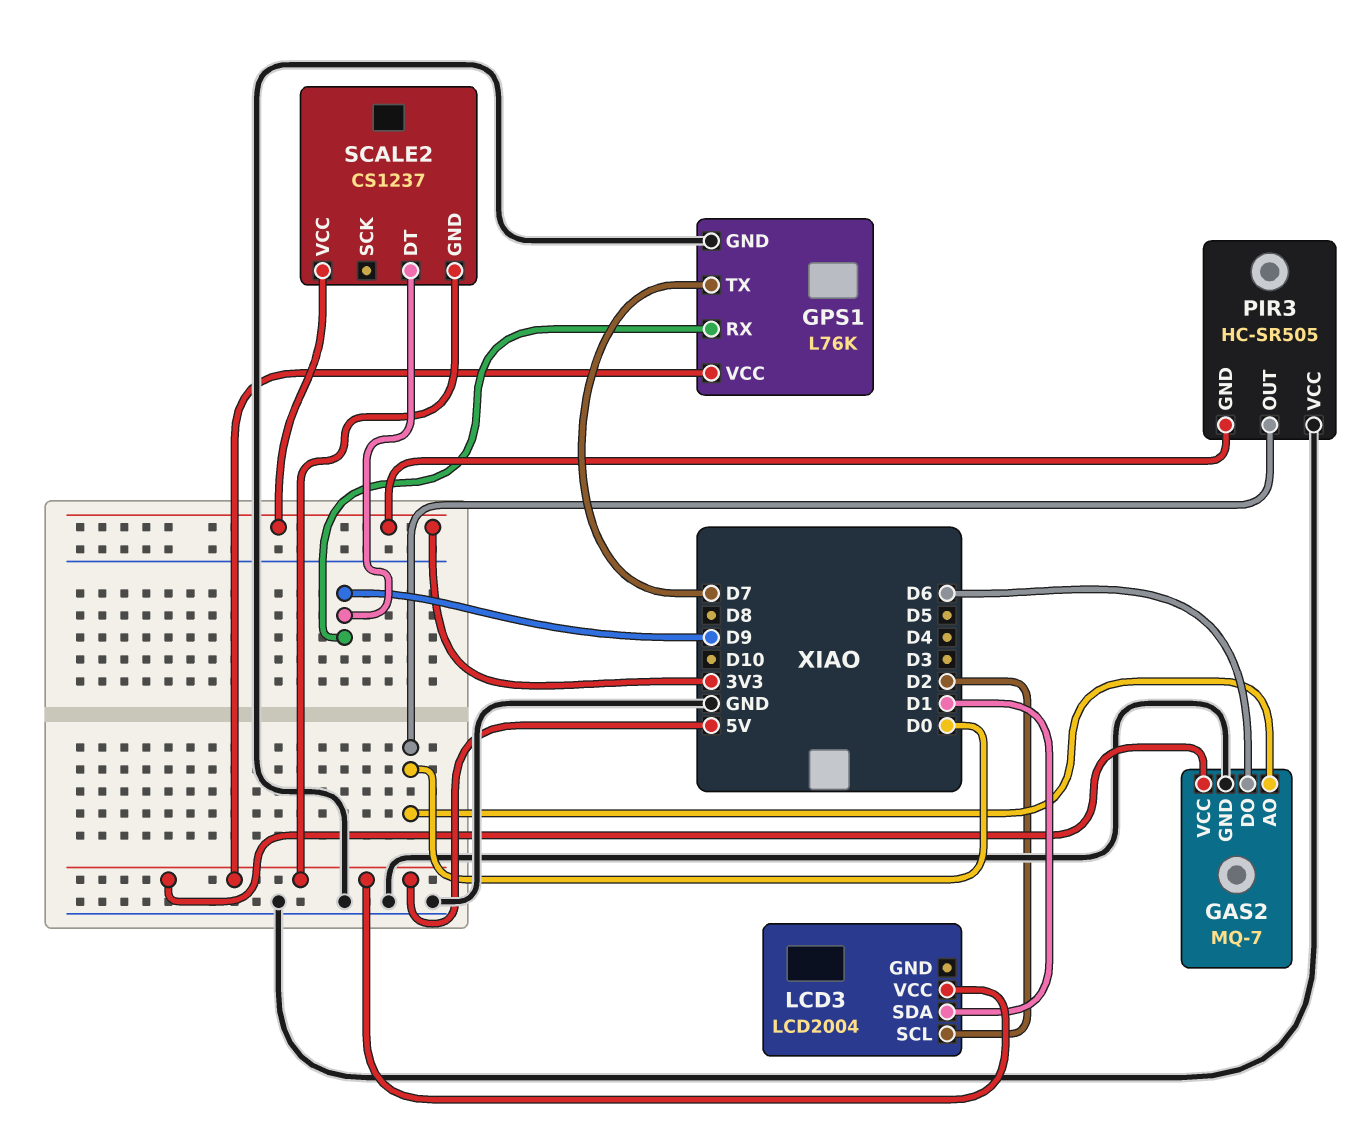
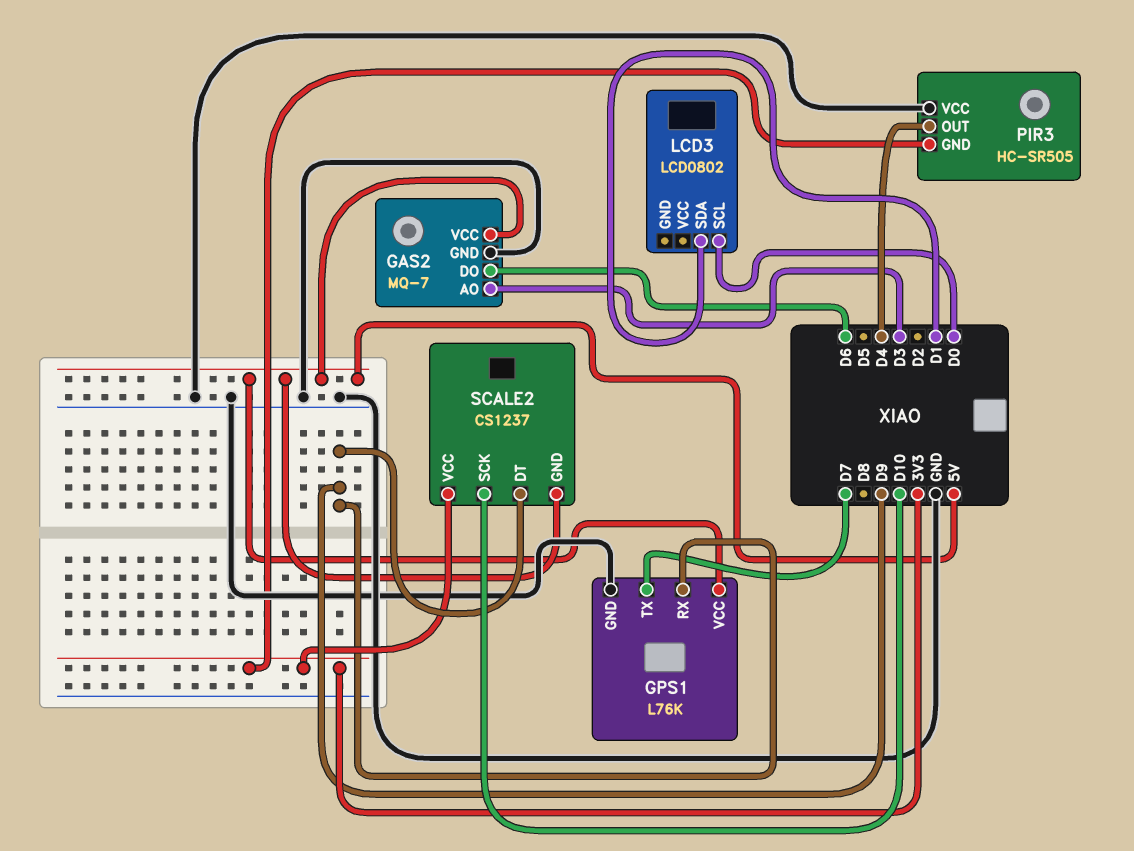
GAS2 pin AO: D0 -> D3
LCD3: LCD2004 -> LCD0802
LCD3 pin SCL: D2 -> D0
LCD3 pin VCC: 5V -> none
PIR3 pin OUT: D0 -> D4
SCALE2 pin SCK: none -> D10

